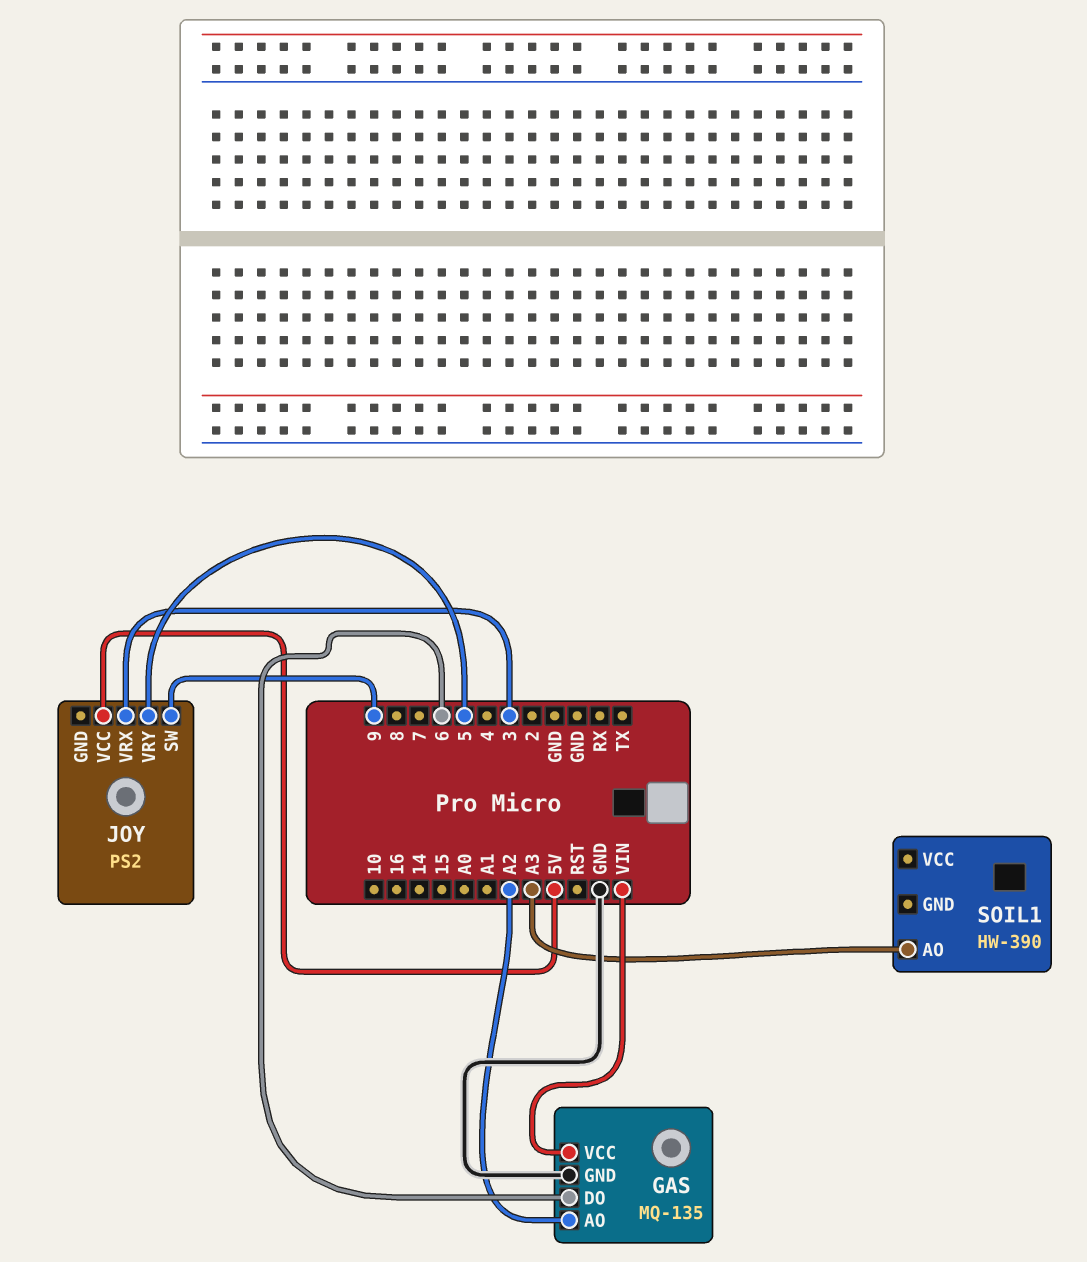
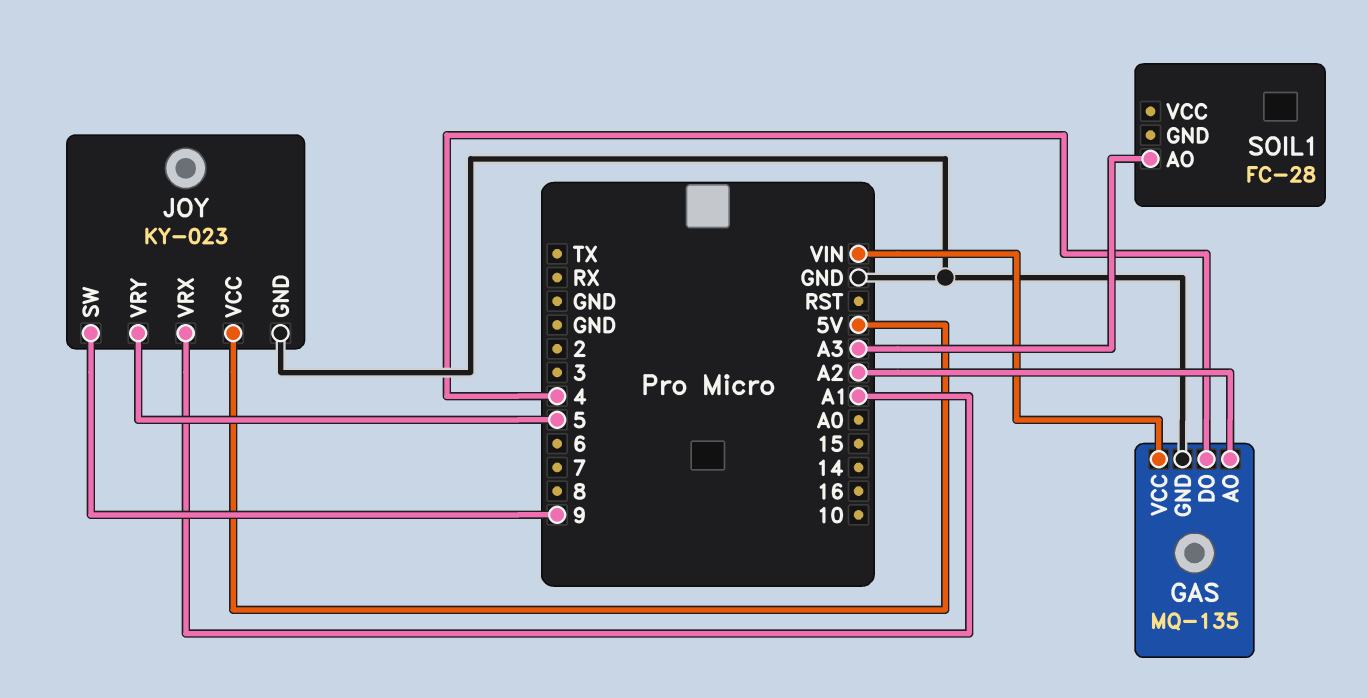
GAS pin DO: 6 -> 4
JOY: PS2 -> KY-023
JOY pin GND: none -> GND
JOY pin VRX: 3 -> A1
SOIL1: HW-390 -> FC-28

